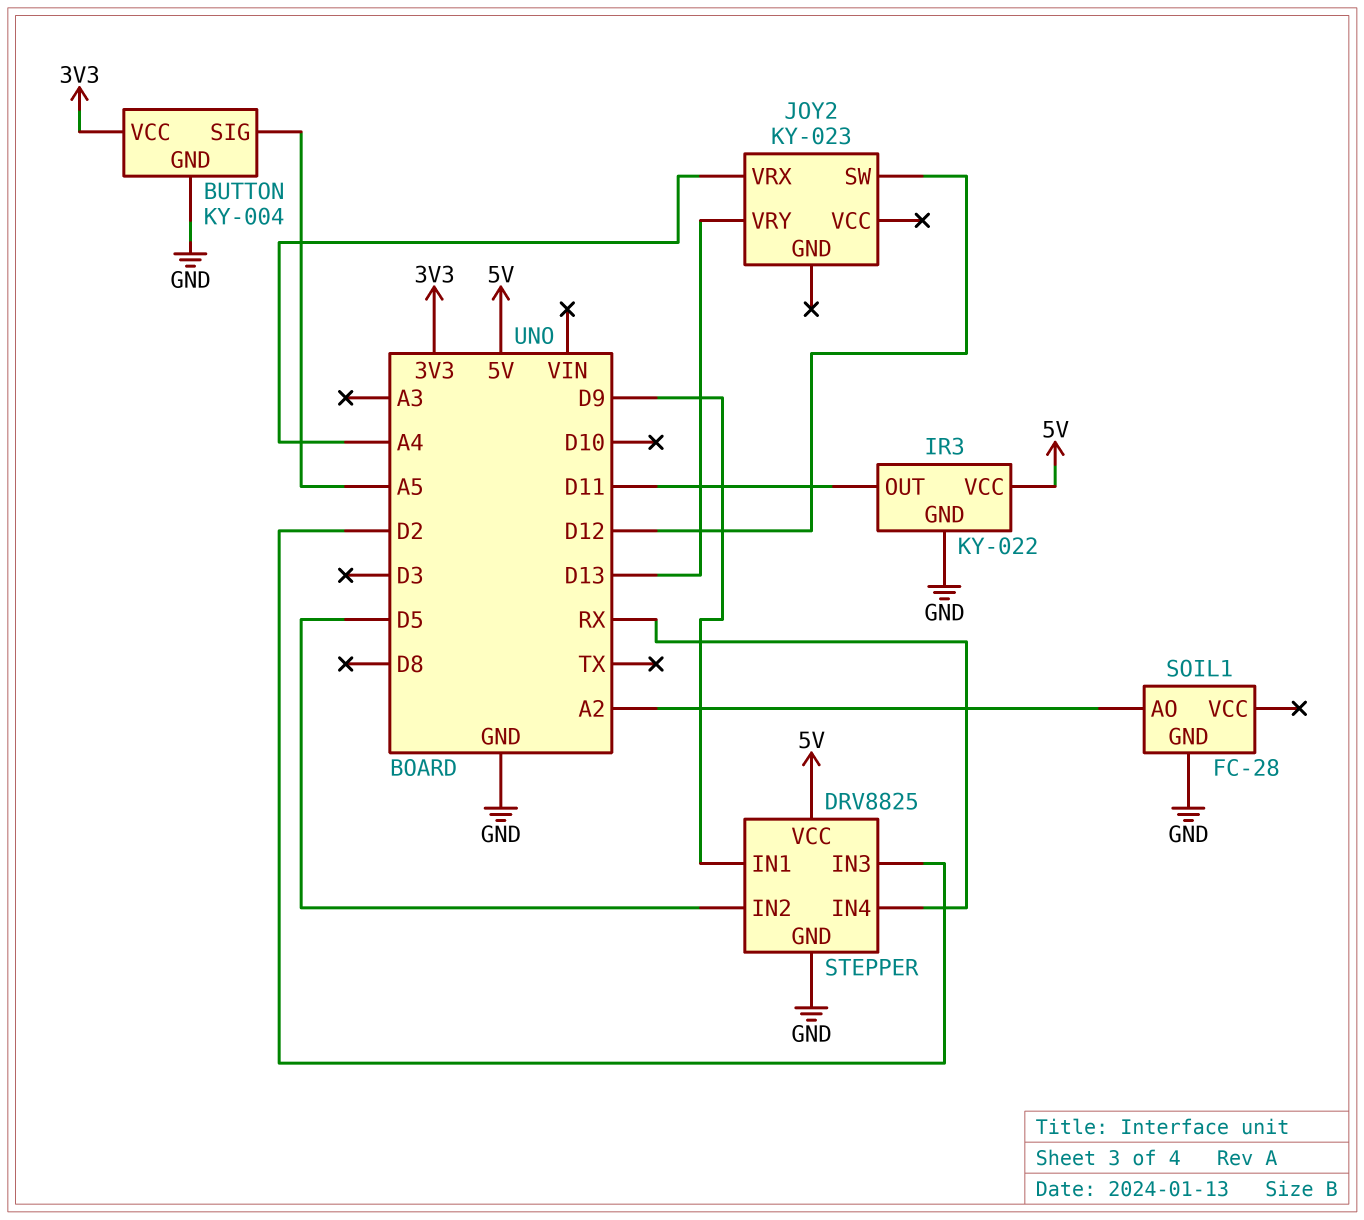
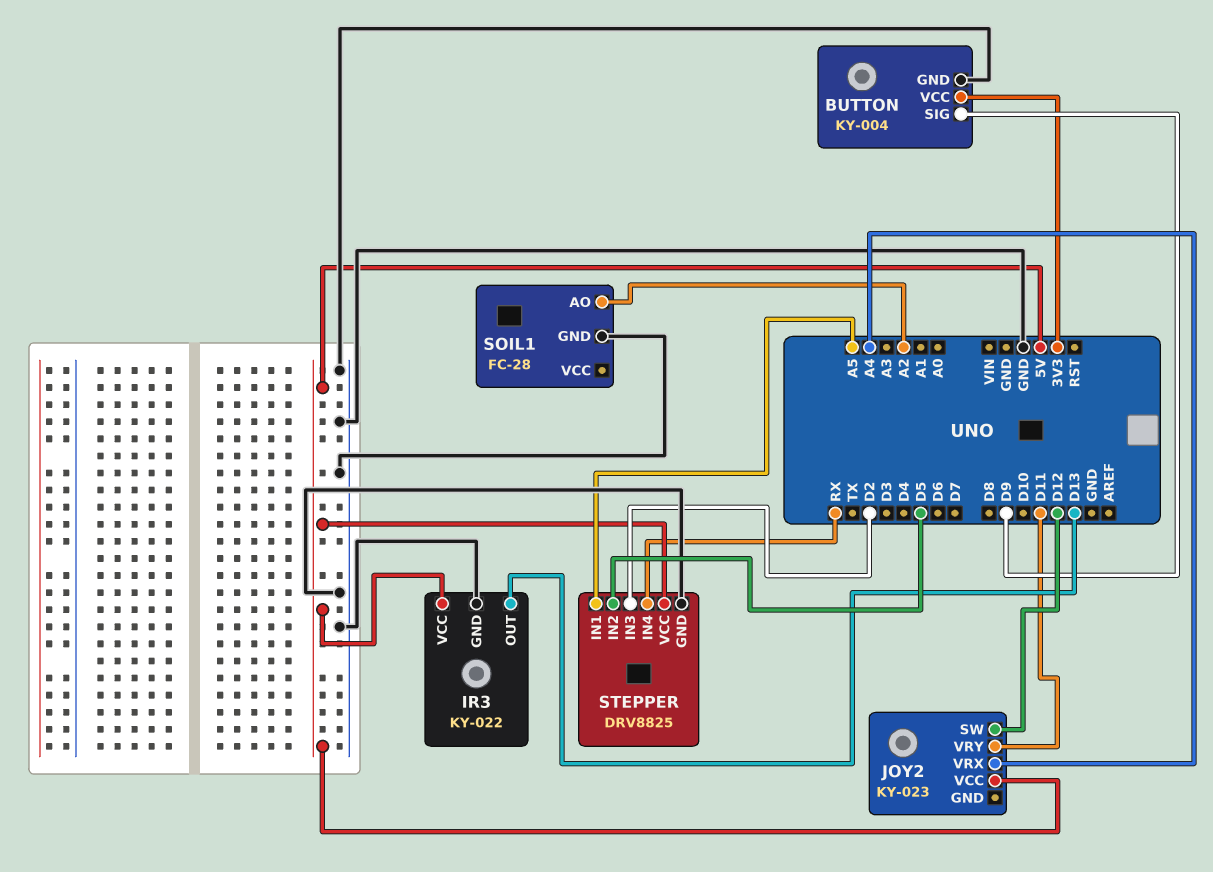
BUTTON pin SIG: A5 -> D9
IR3 pin OUT: D11 -> D13
JOY2 pin VCC: none -> 5V
JOY2 pin VRY: D13 -> D11
STEPPER pin IN1: D9 -> A5

